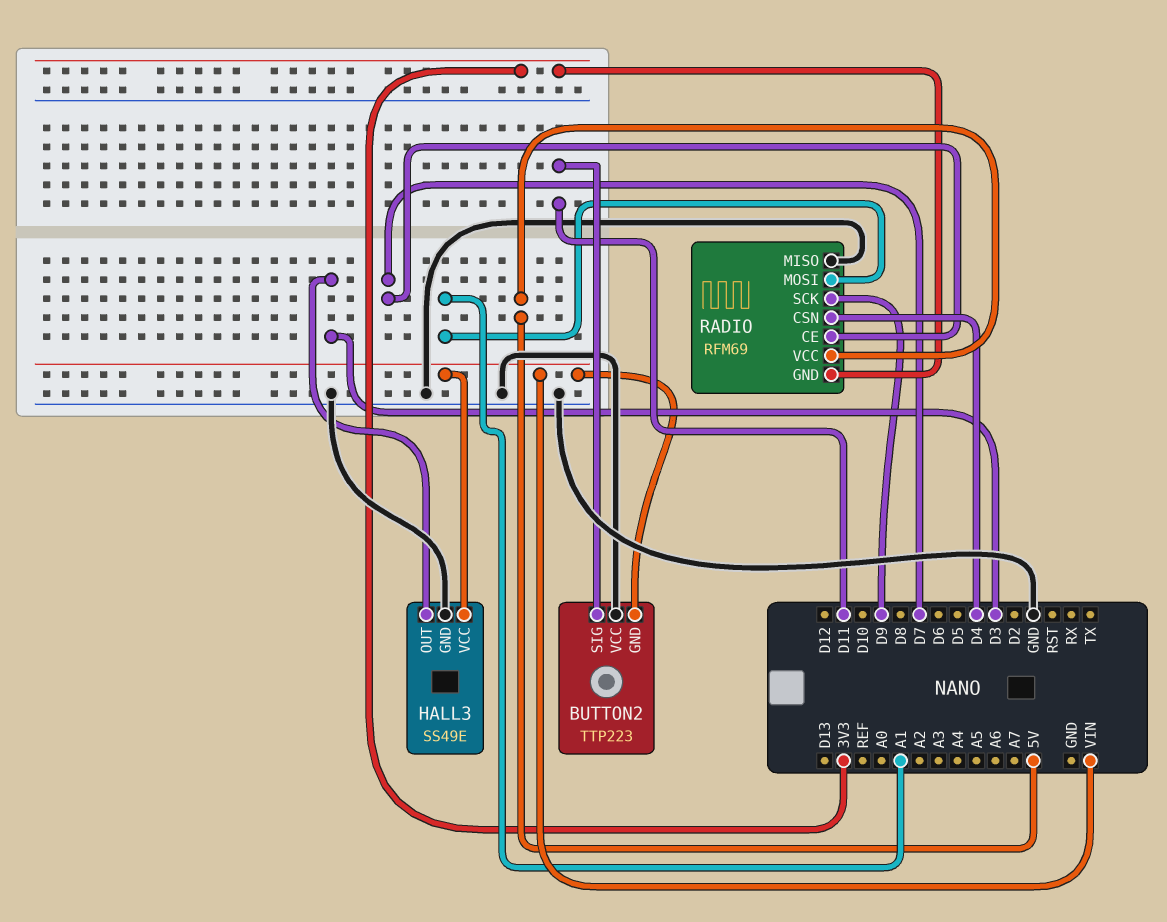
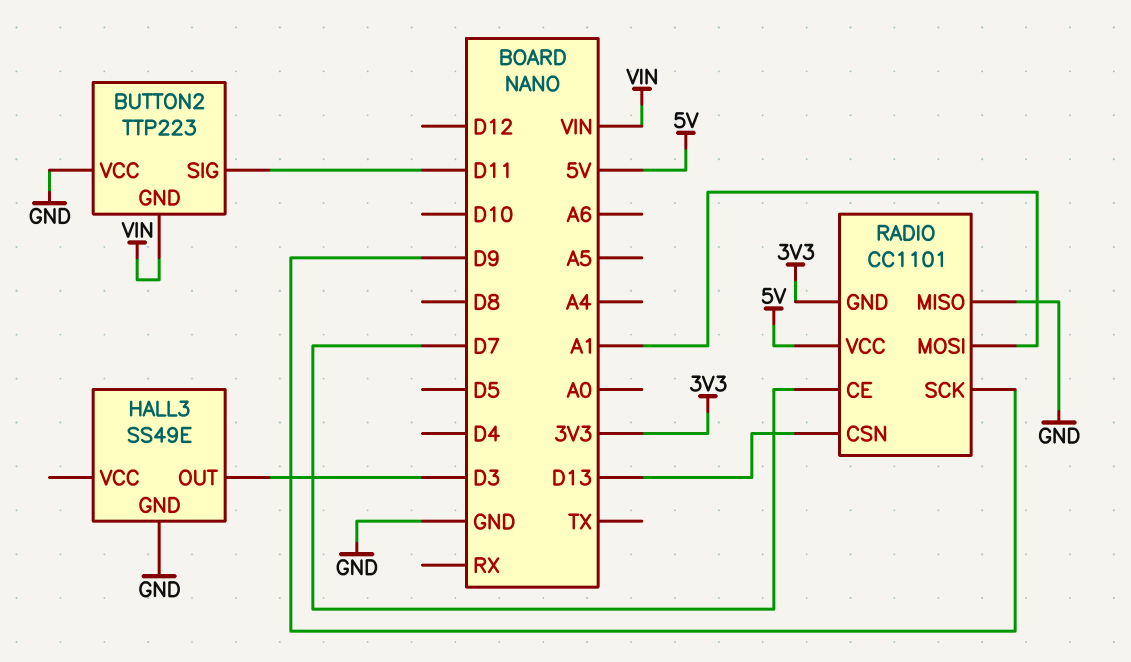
HALL3 pin VCC: VIN -> none
RADIO: RFM69 -> CC1101
RADIO pin CSN: D4 -> D13

